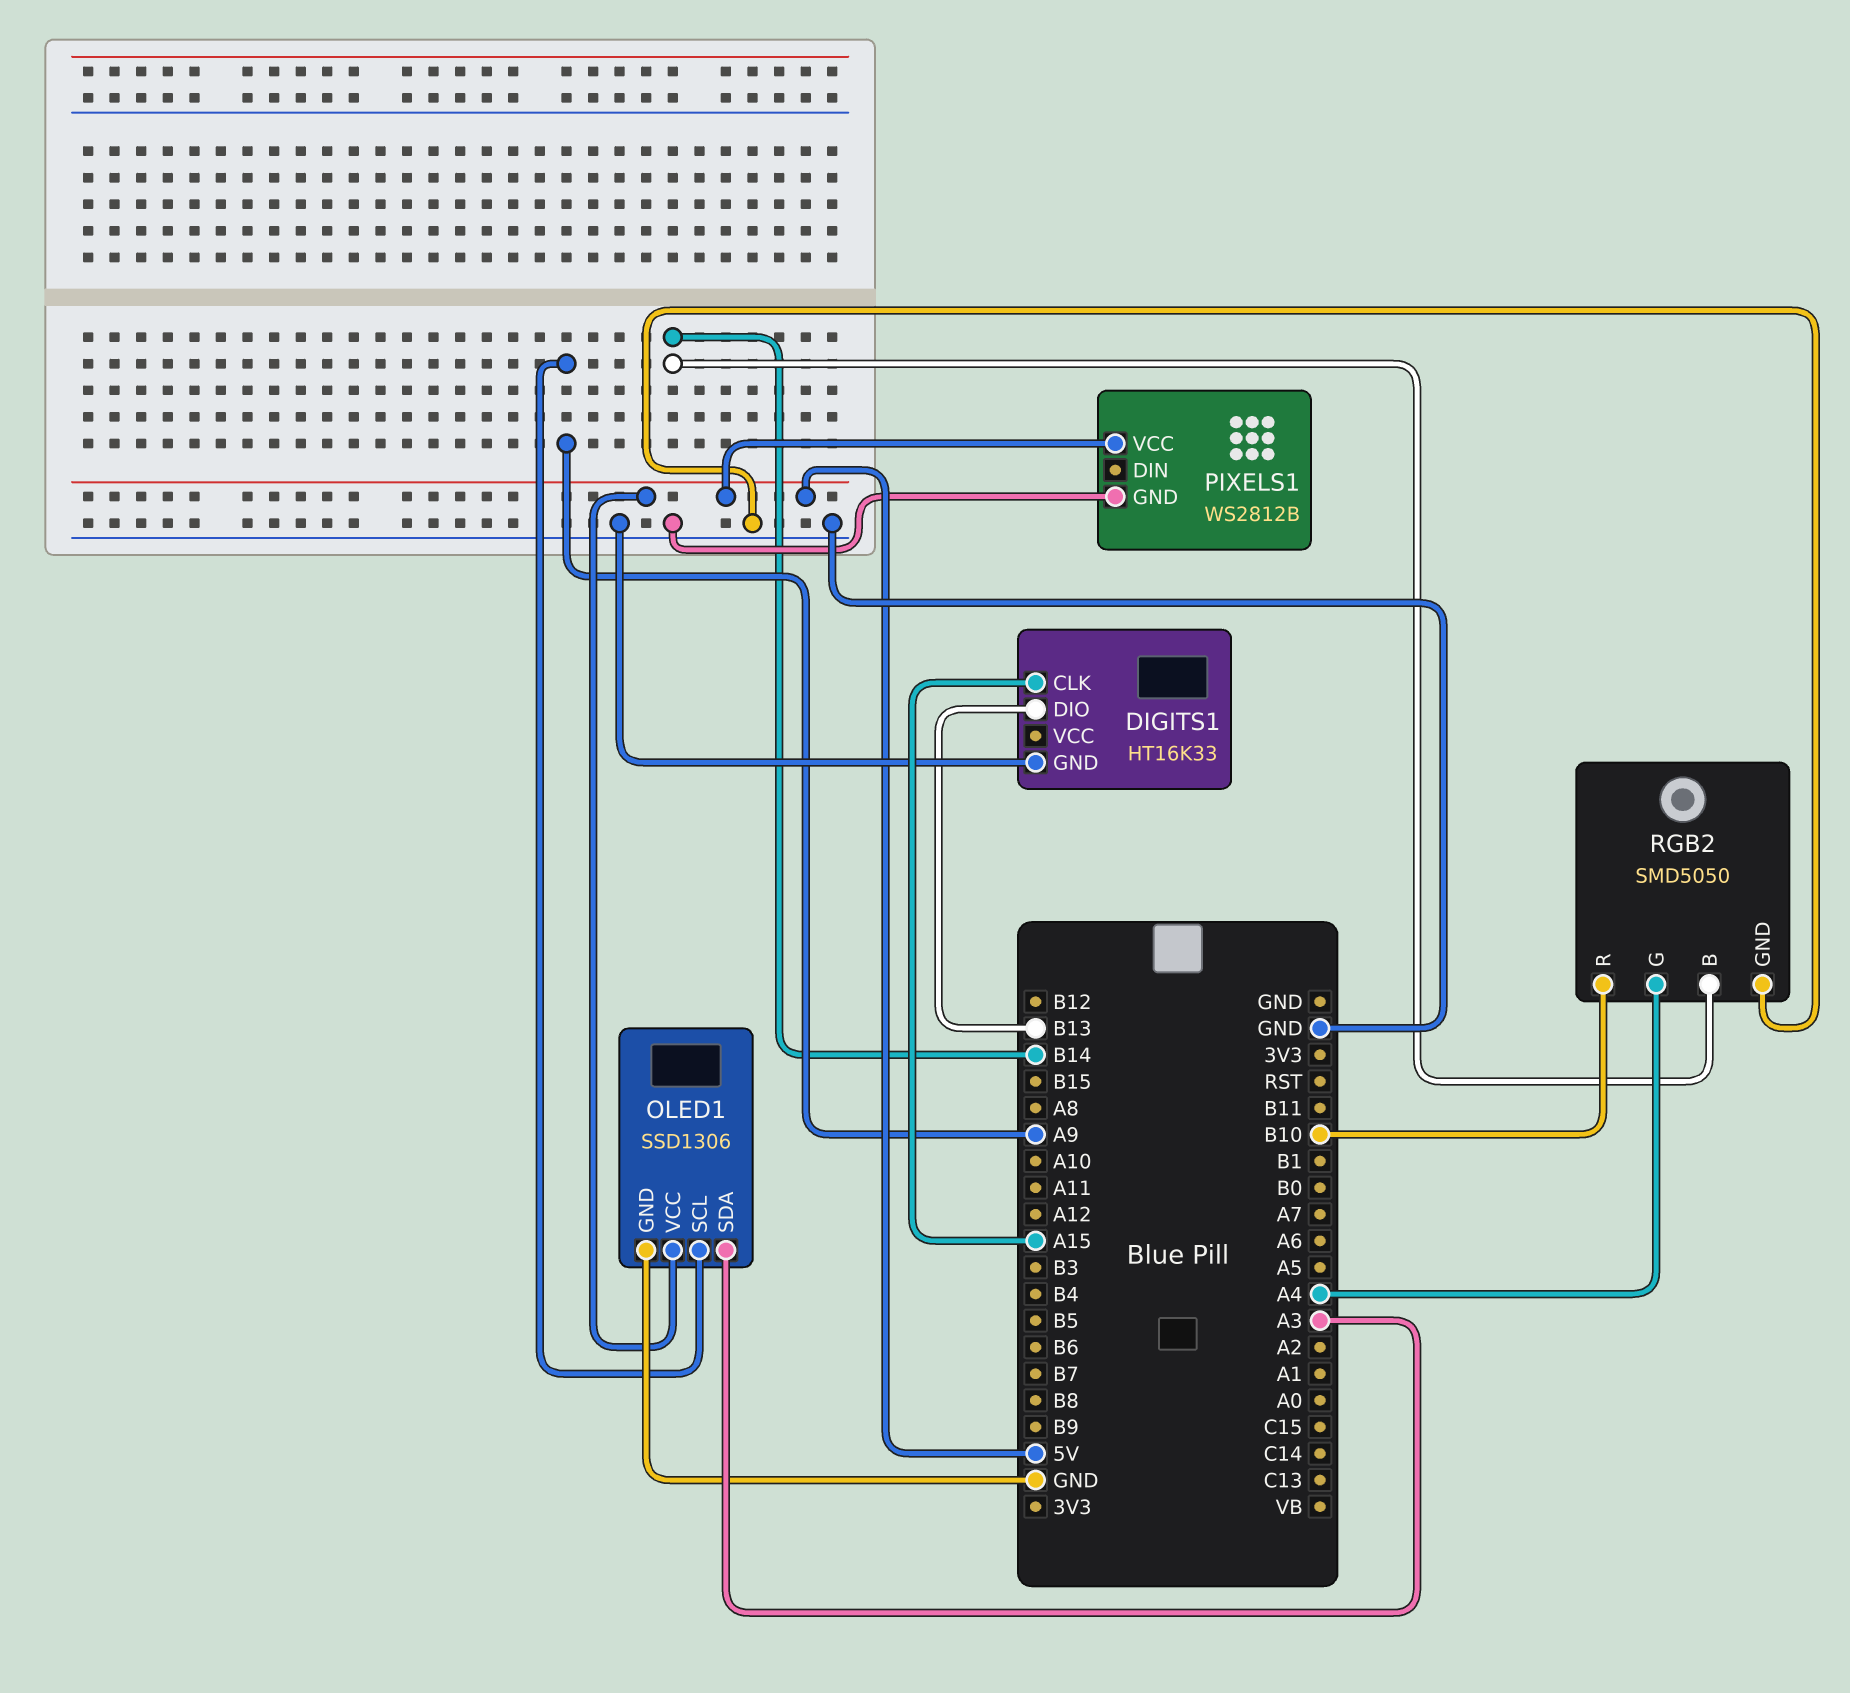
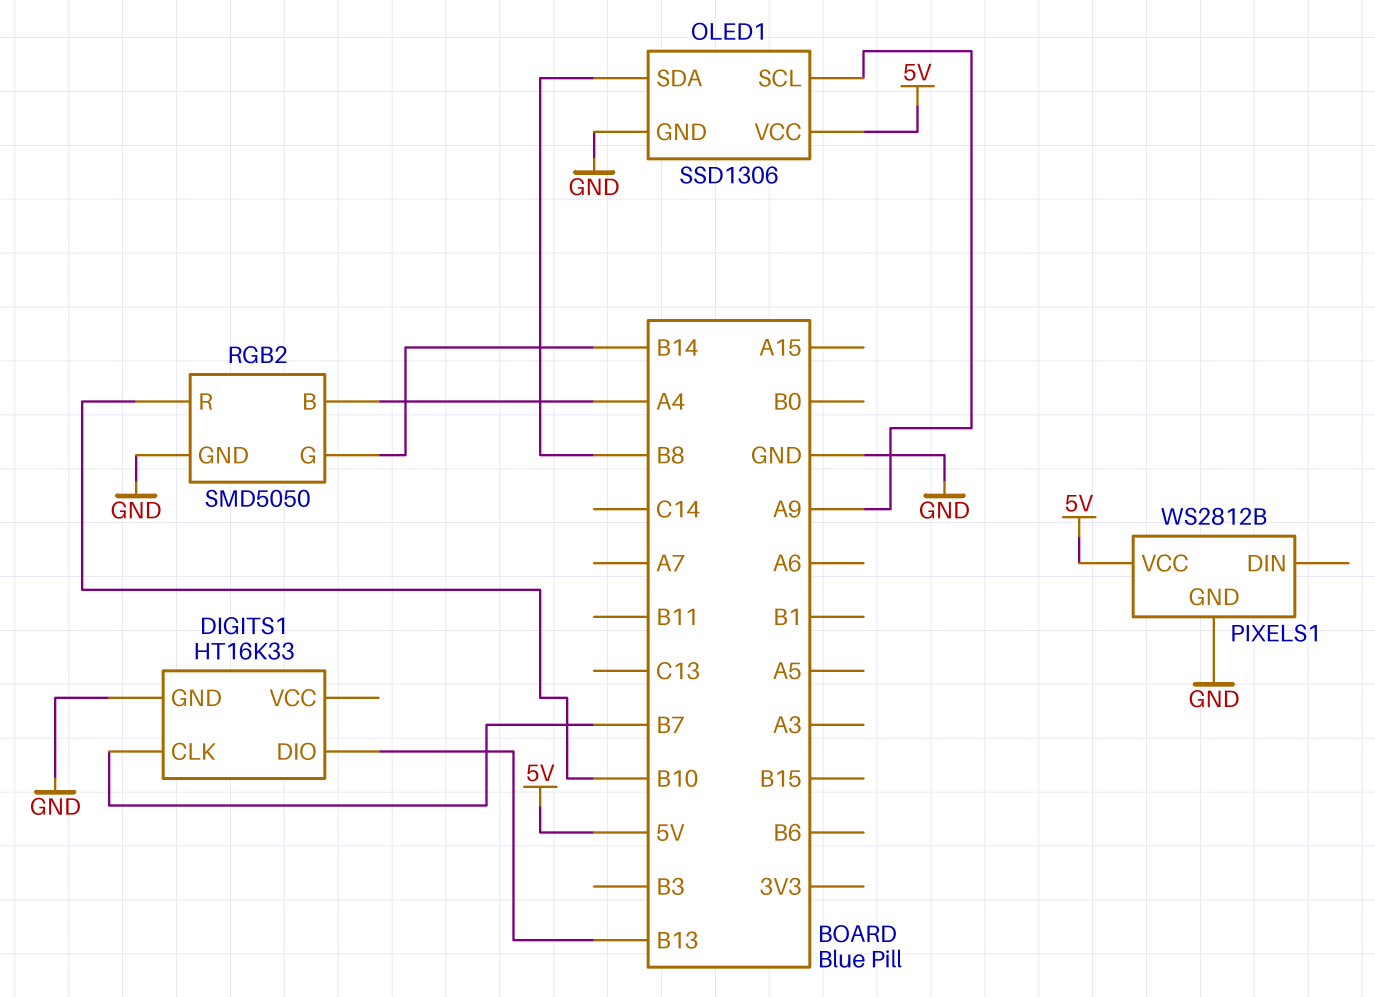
DIGITS1 pin CLK: A15 -> B7
OLED1 pin SDA: A3 -> B8
RGB2 pin B: B14 -> A4
RGB2 pin G: A4 -> B14

